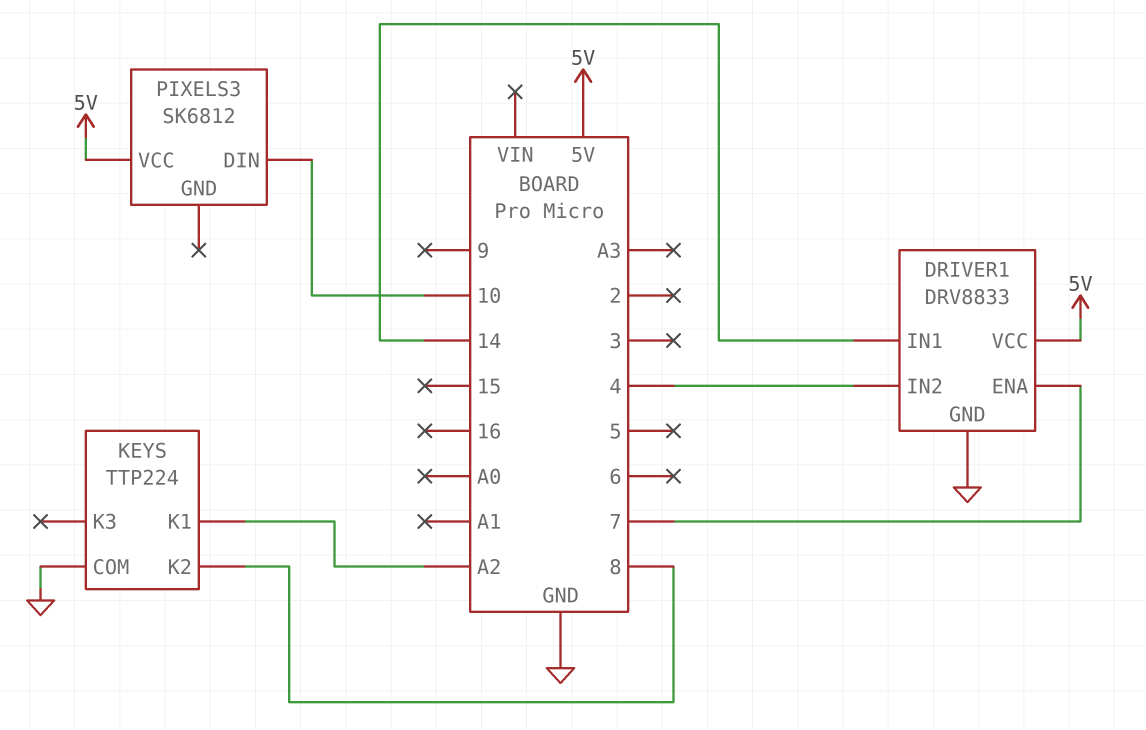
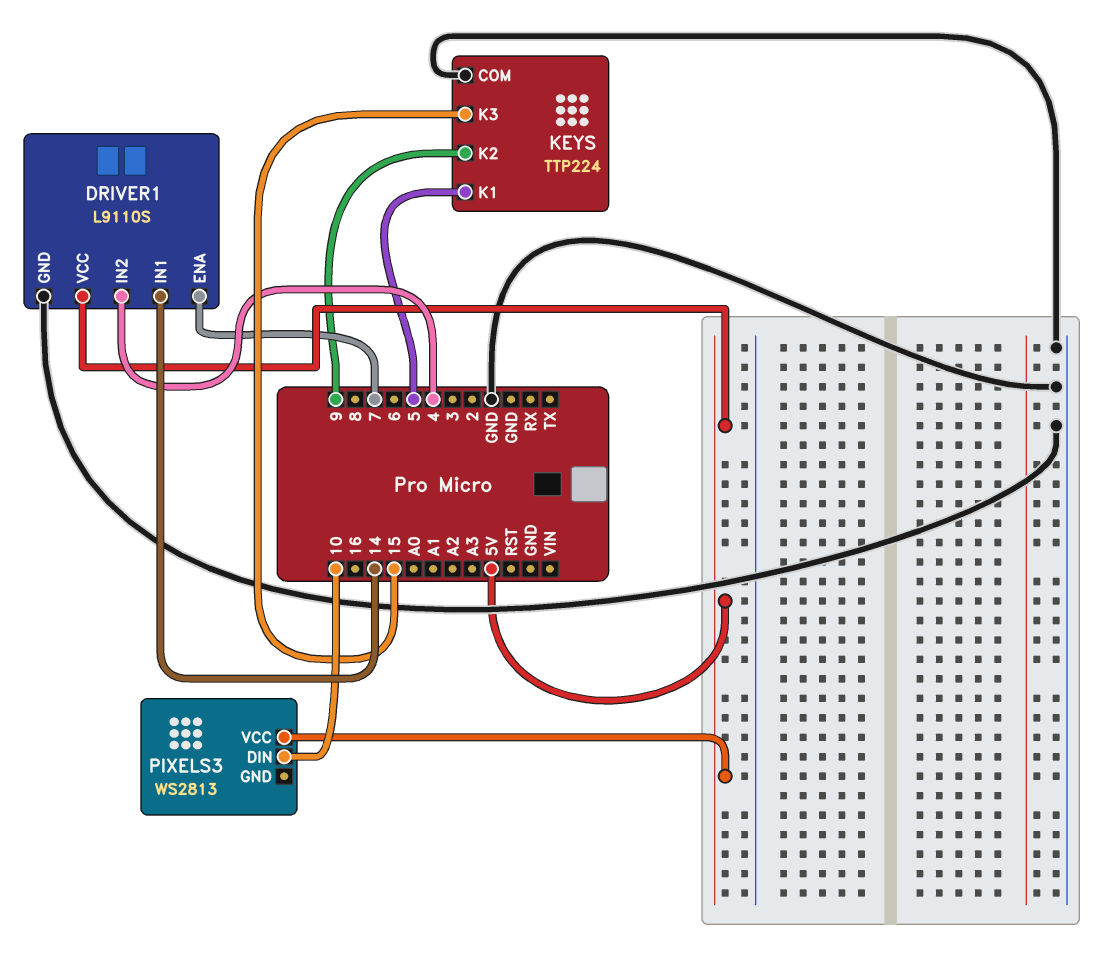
DRIVER1: DRV8833 -> L9110S
KEYS pin K1: A2 -> 5
KEYS pin K2: 8 -> 9
KEYS pin K3: none -> 15
PIXELS3: SK6812 -> WS2813

